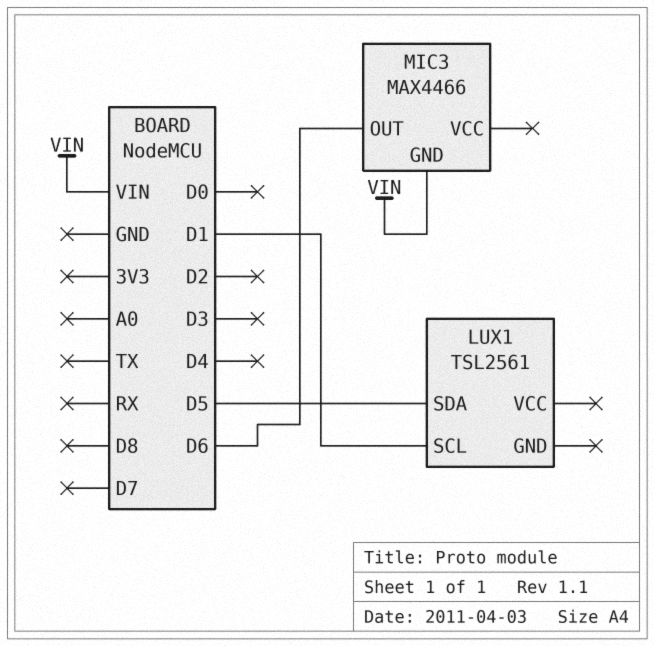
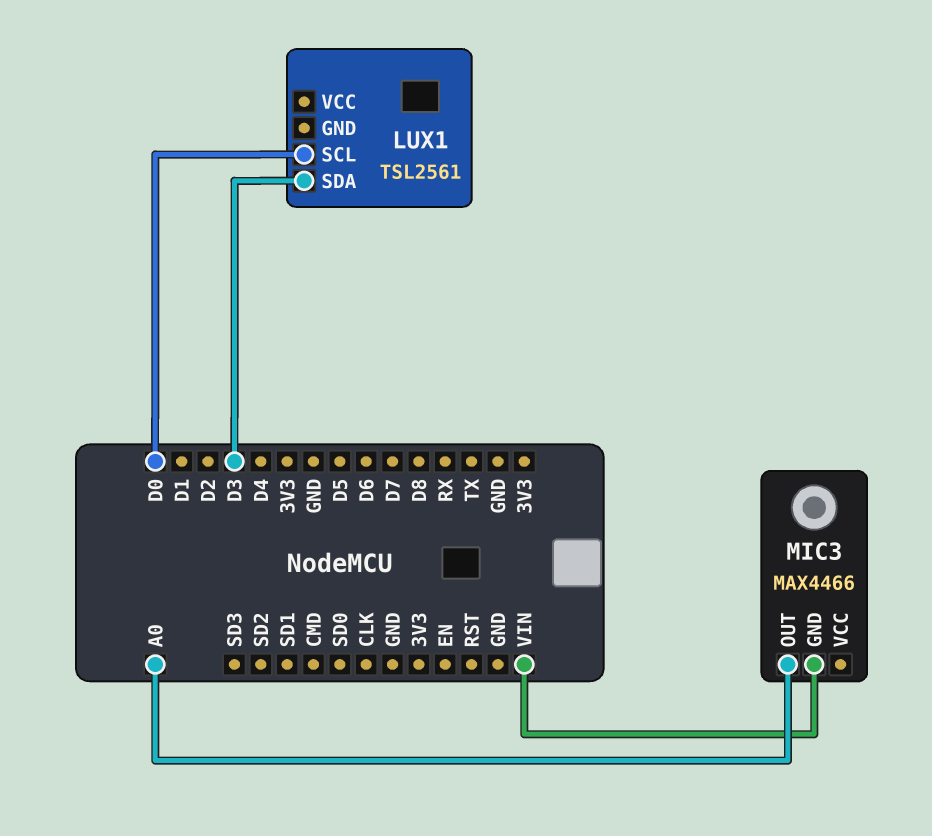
LUX1 pin SCL: D1 -> D0
LUX1 pin SDA: D5 -> D3
MIC3 pin OUT: D6 -> A0

